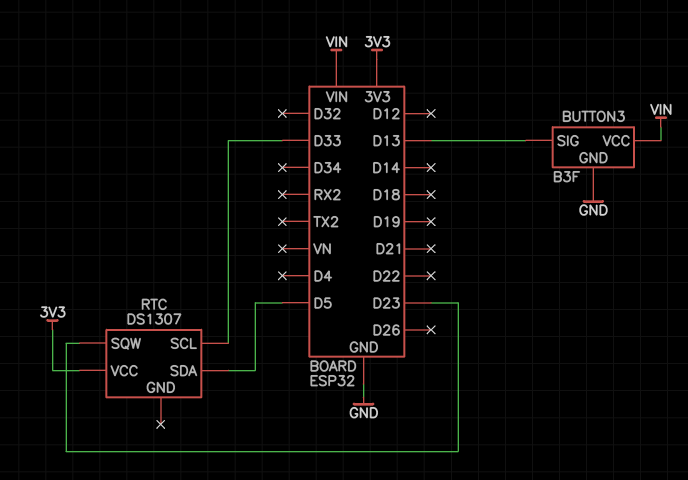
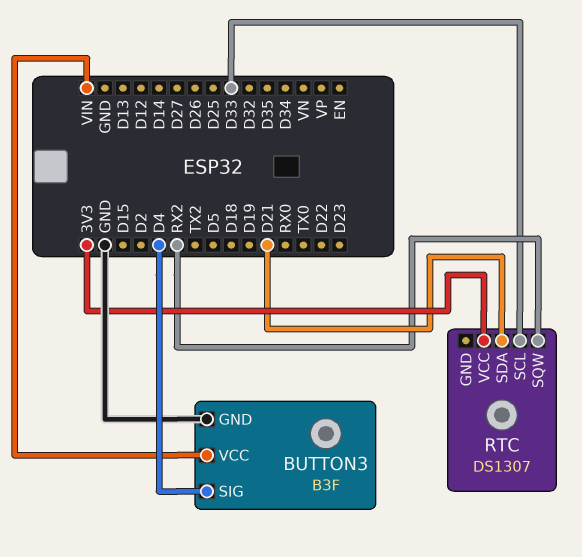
BUTTON3 pin SIG: D13 -> D4
RTC pin SDA: D5 -> D21
RTC pin SQW: D23 -> RX2

